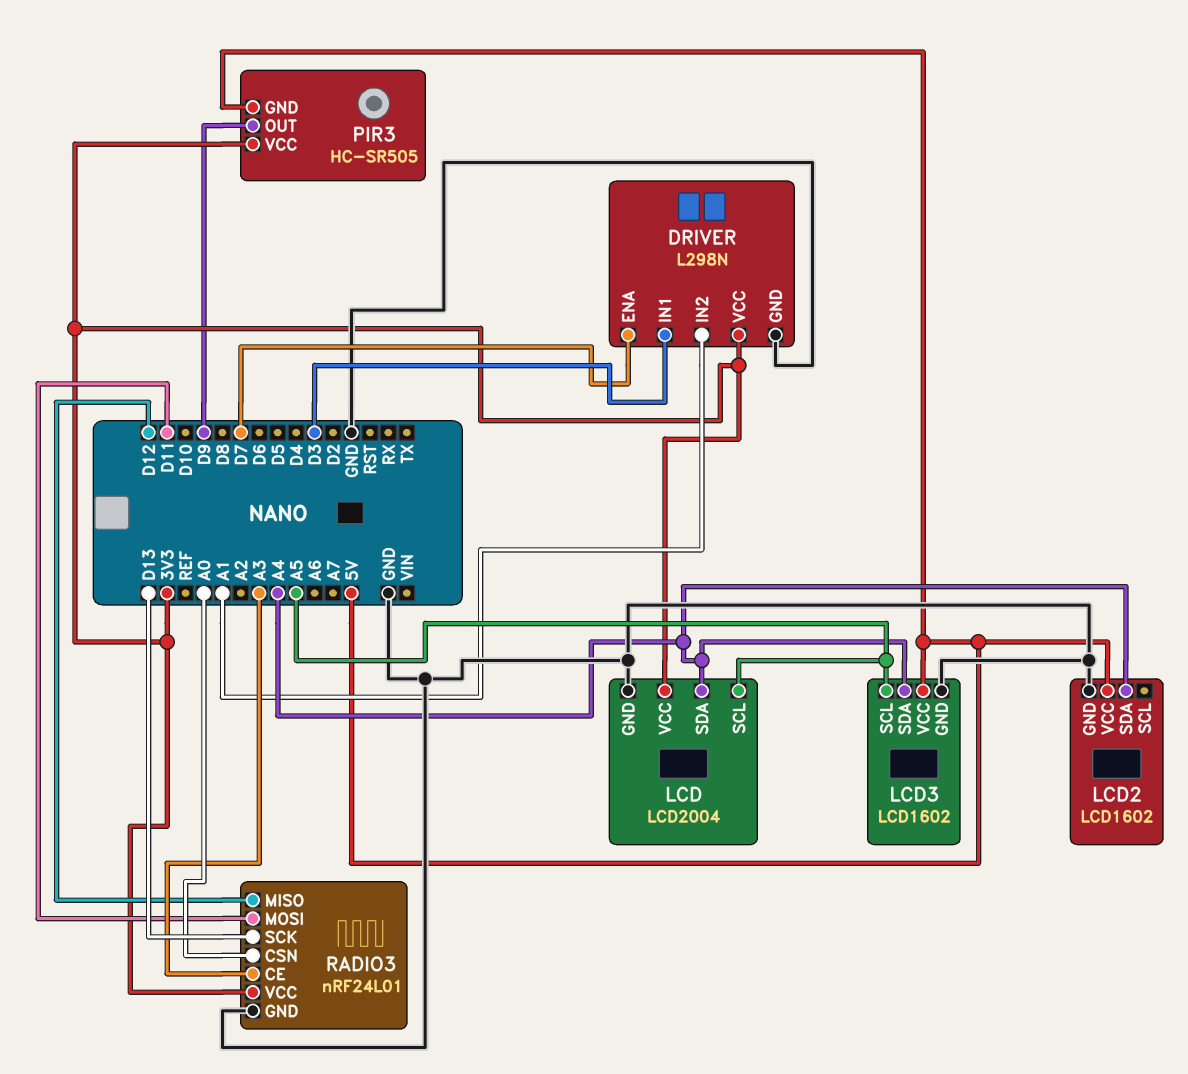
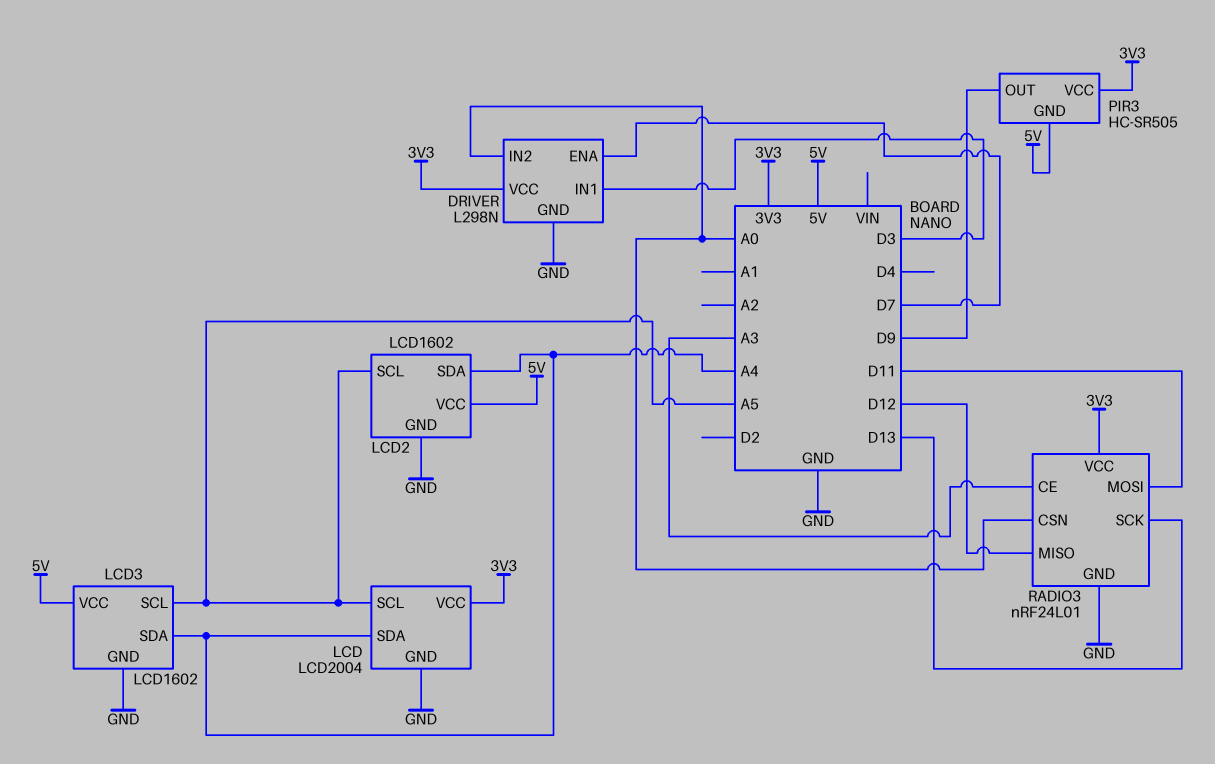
DRIVER pin IN2: A1 -> A0
LCD2 pin SCL: none -> A5

